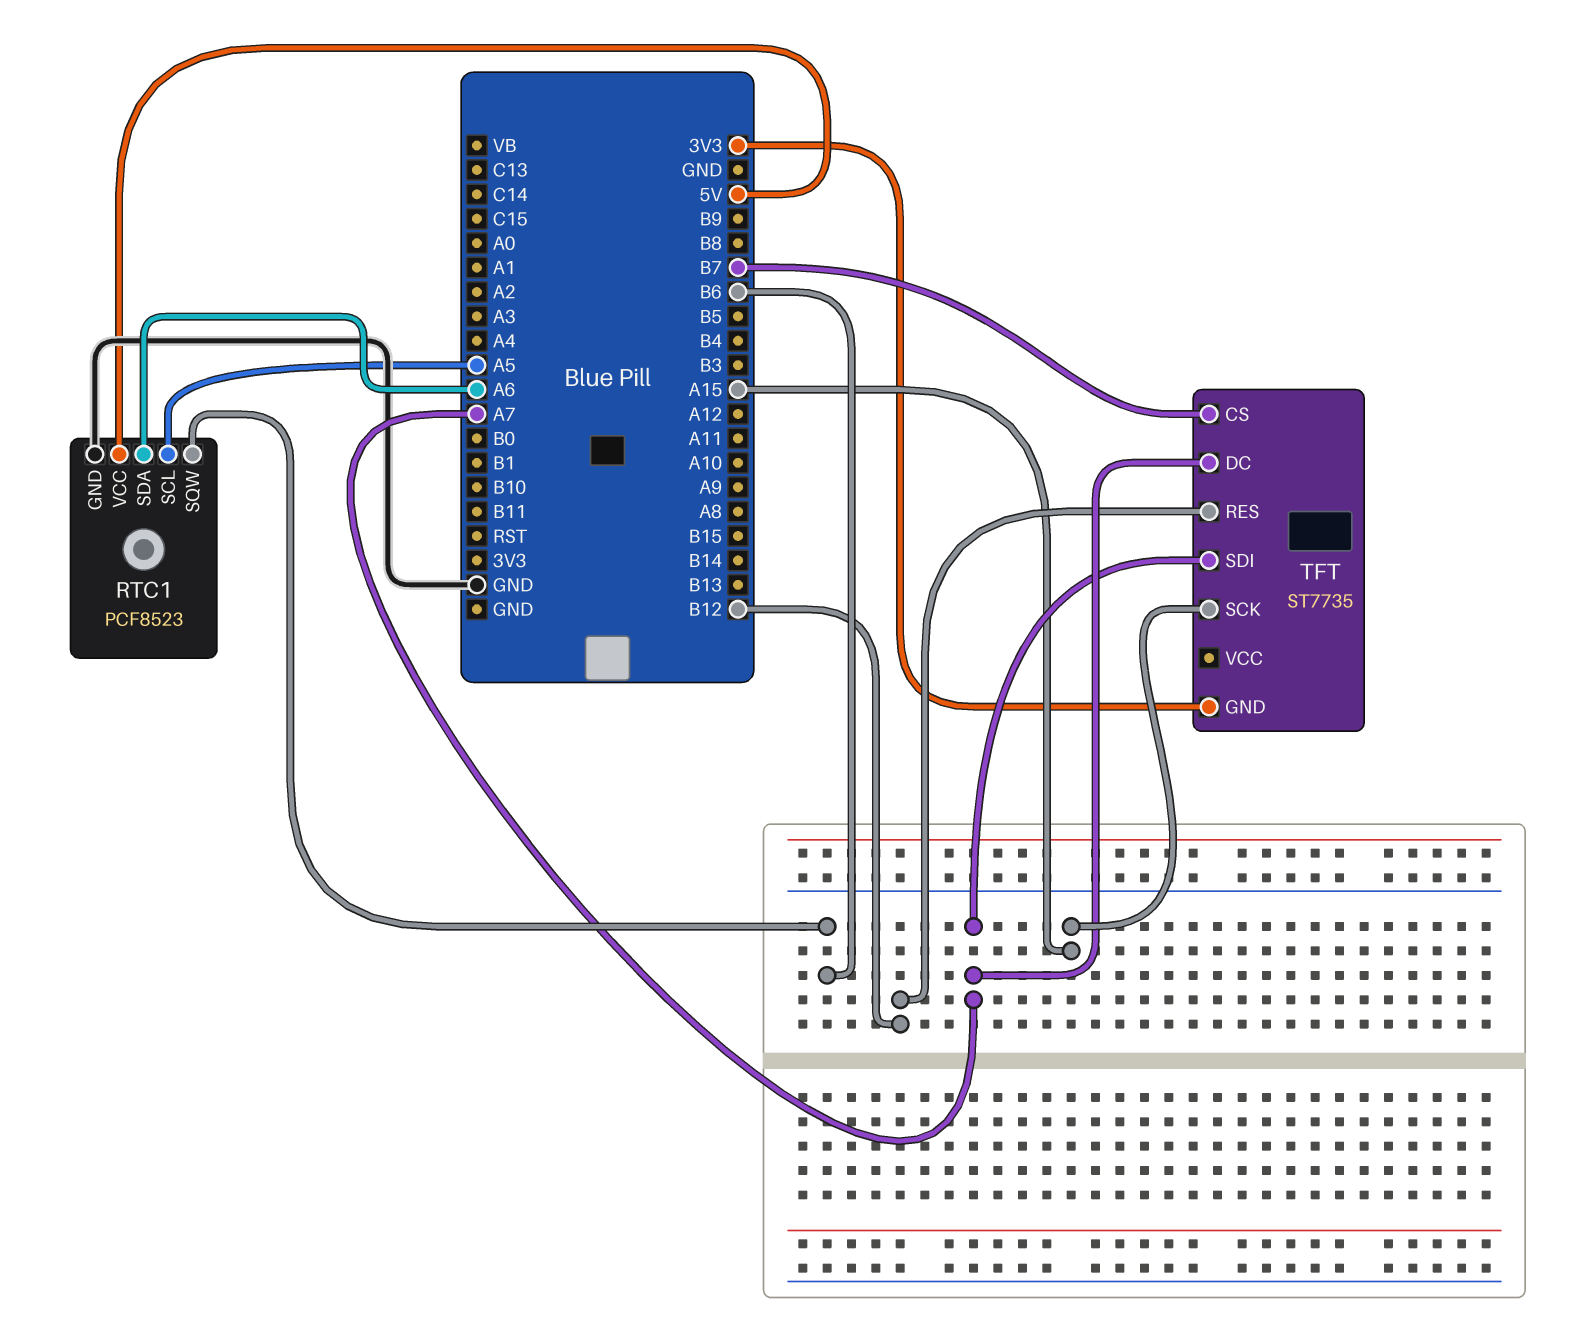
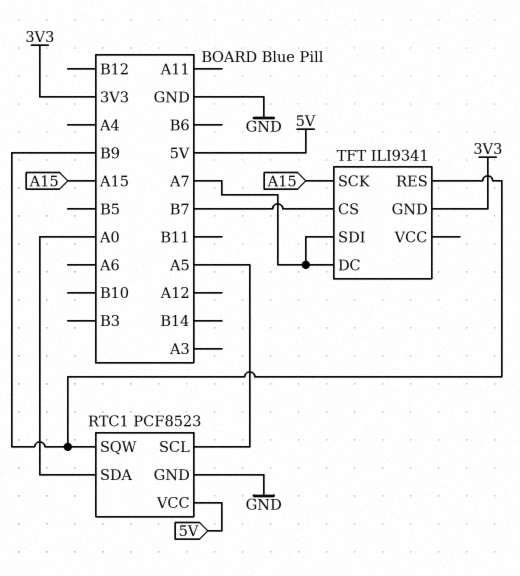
RTC1 pin SDA: A6 -> A0
RTC1 pin SQW: B6 -> B9
TFT: ST7735 -> ILI9341
TFT pin RES: B12 -> B9

